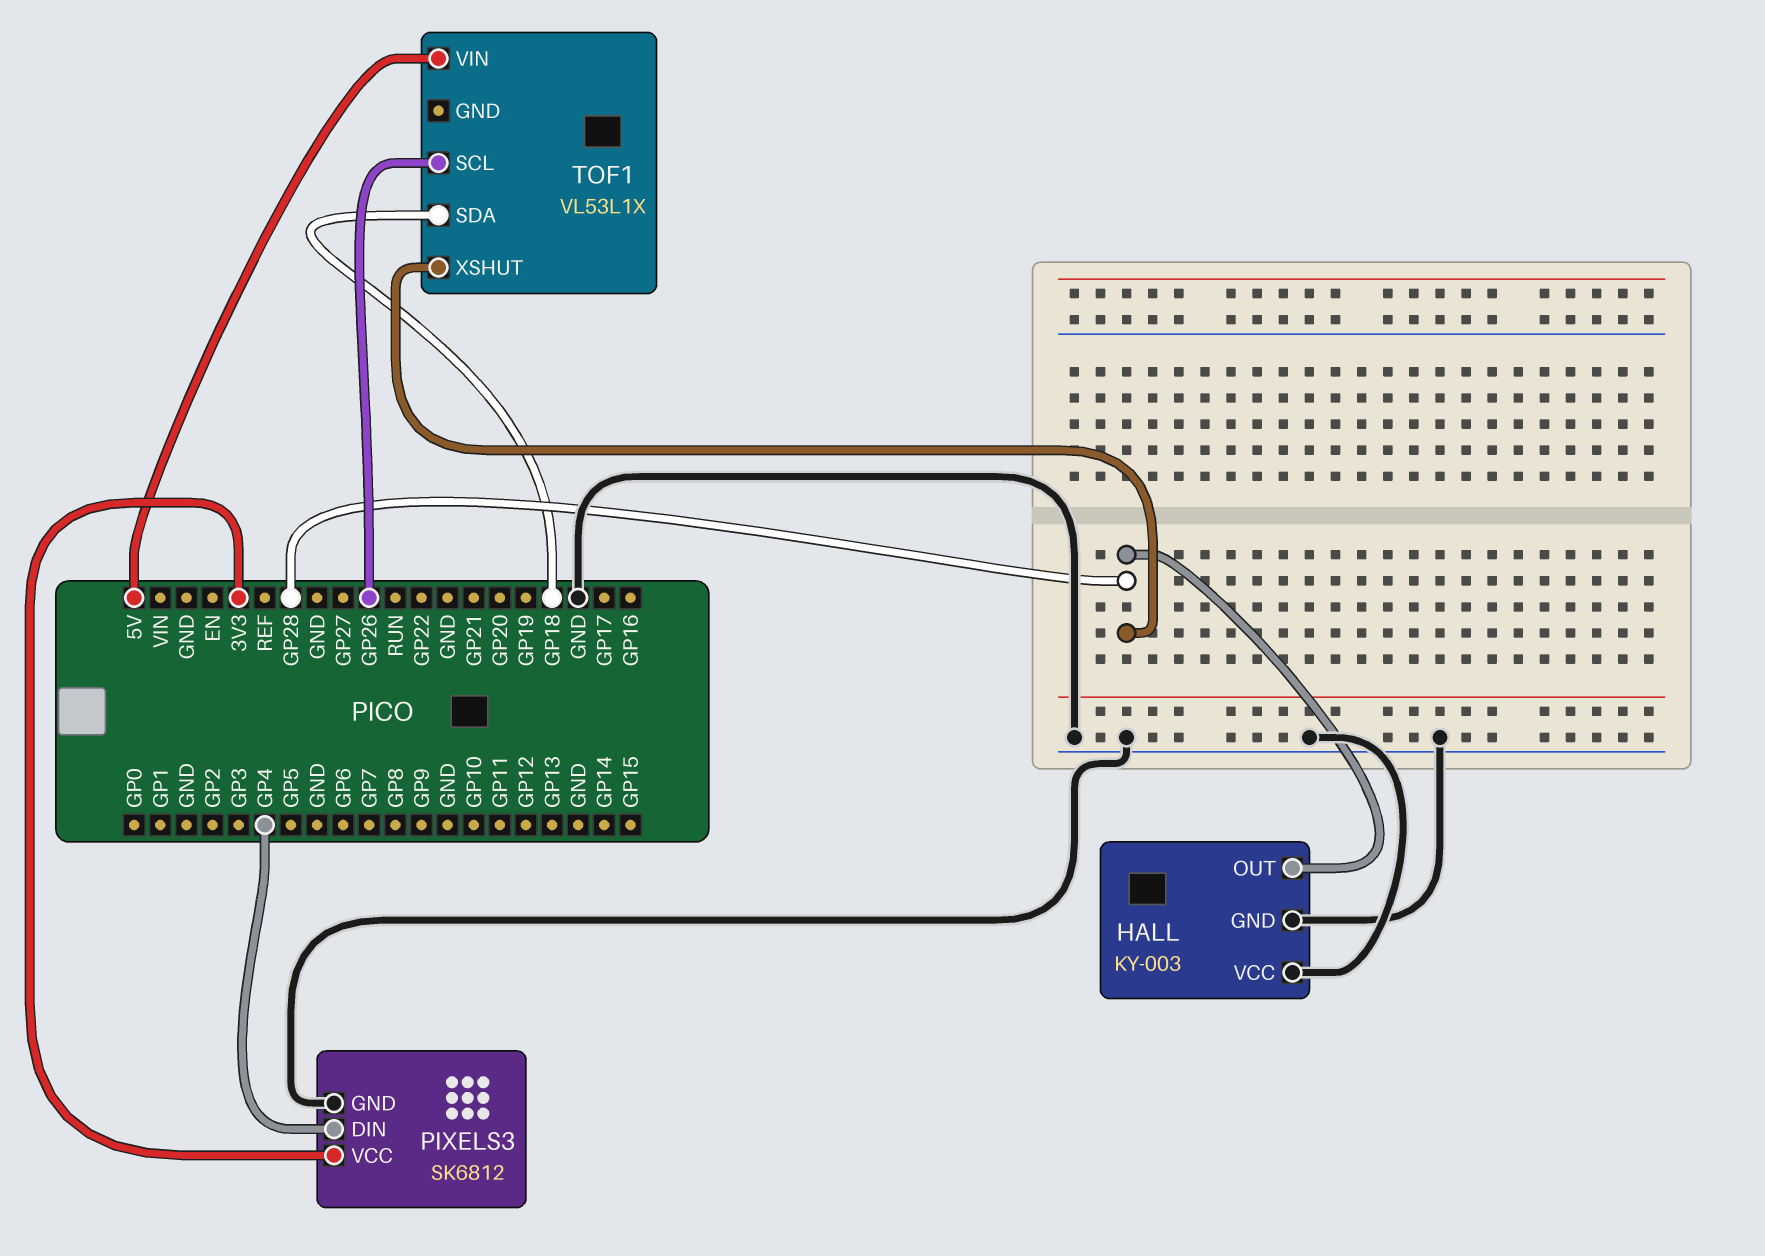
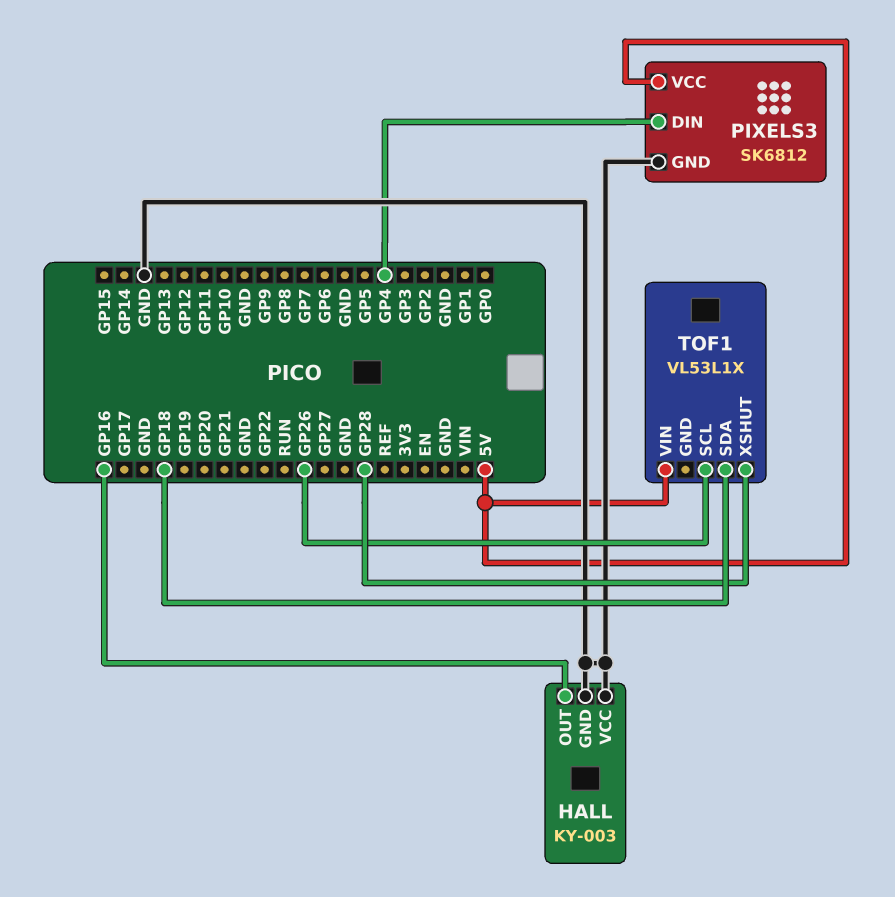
HALL pin OUT: GP28 -> GP16
PIXELS3 pin VCC: 3V3 -> 5V

